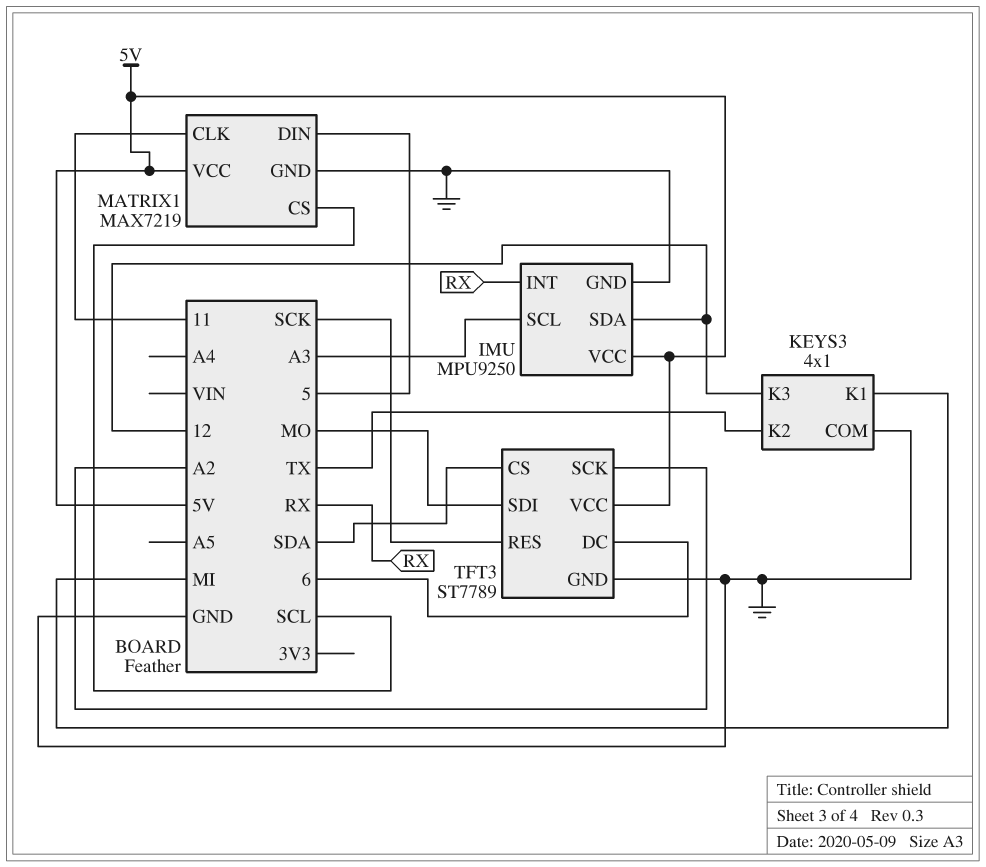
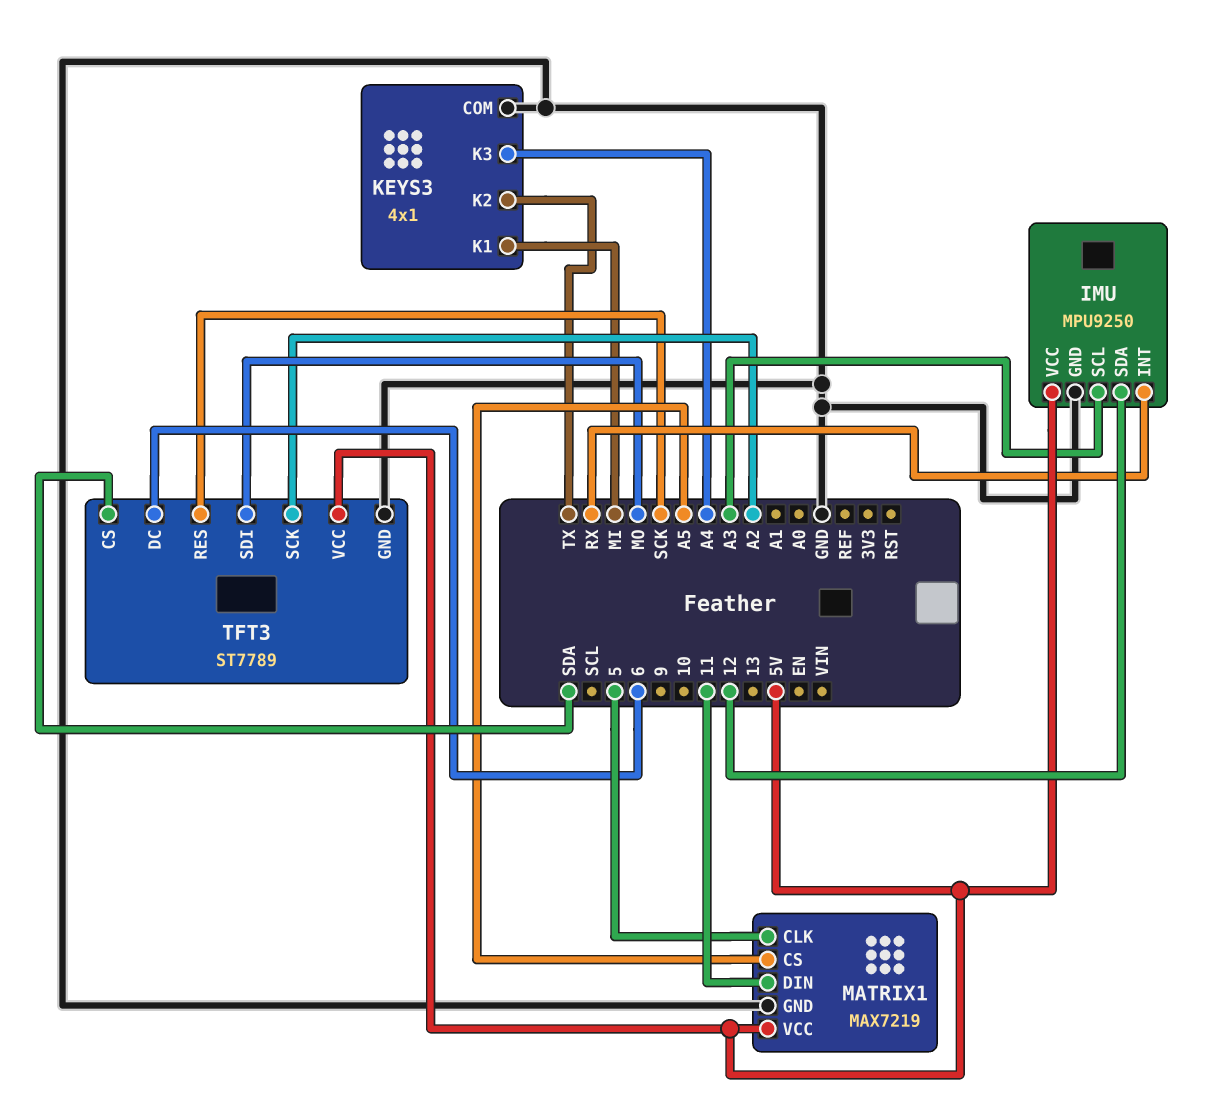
KEYS3 pin K3: 12 -> A4
MATRIX1 pin CLK: 11 -> 5
MATRIX1 pin CS: SCL -> A5
MATRIX1 pin DIN: 5 -> 11

